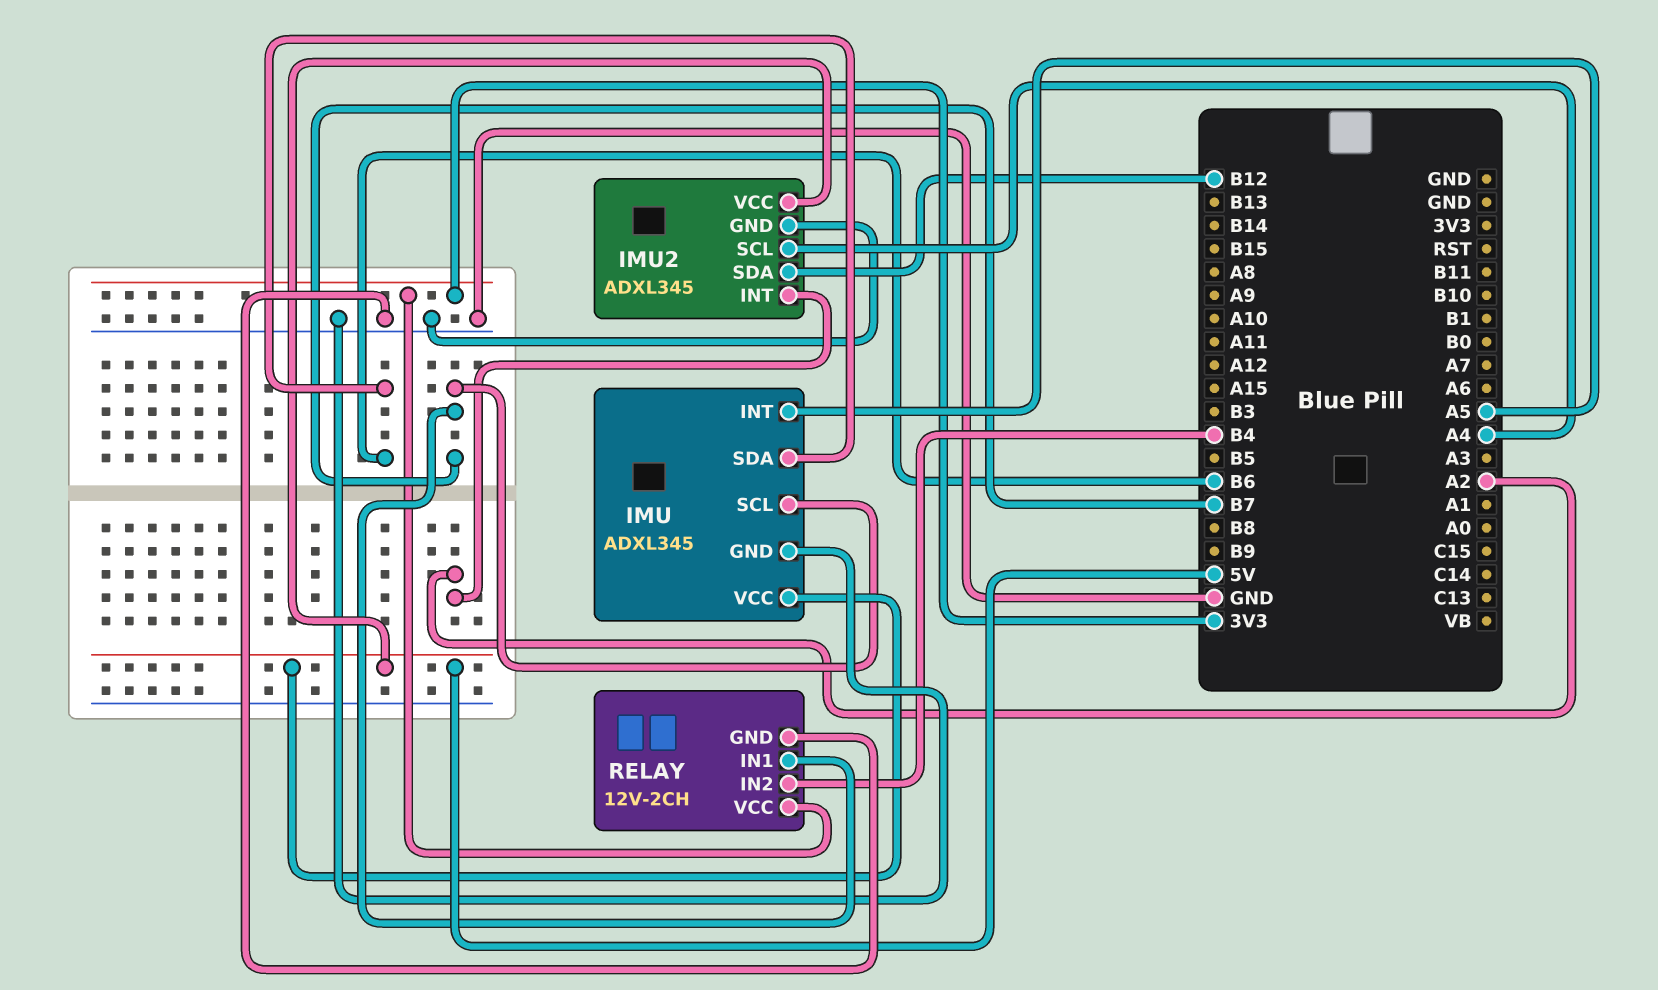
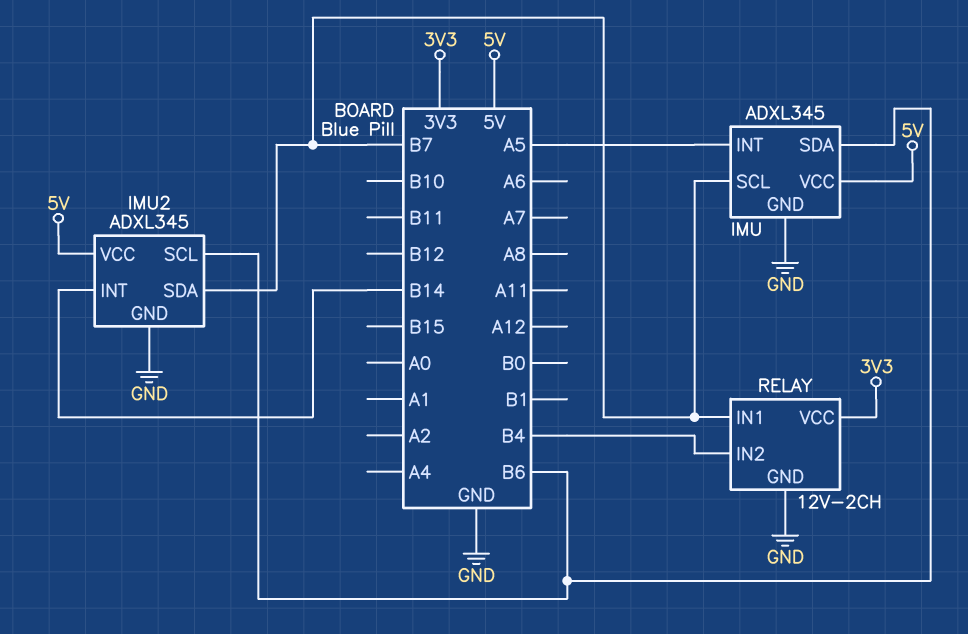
IMU2 pin INT: A2 -> B14
IMU2 pin SCL: A4 -> B6
IMU2 pin SDA: B12 -> B7

